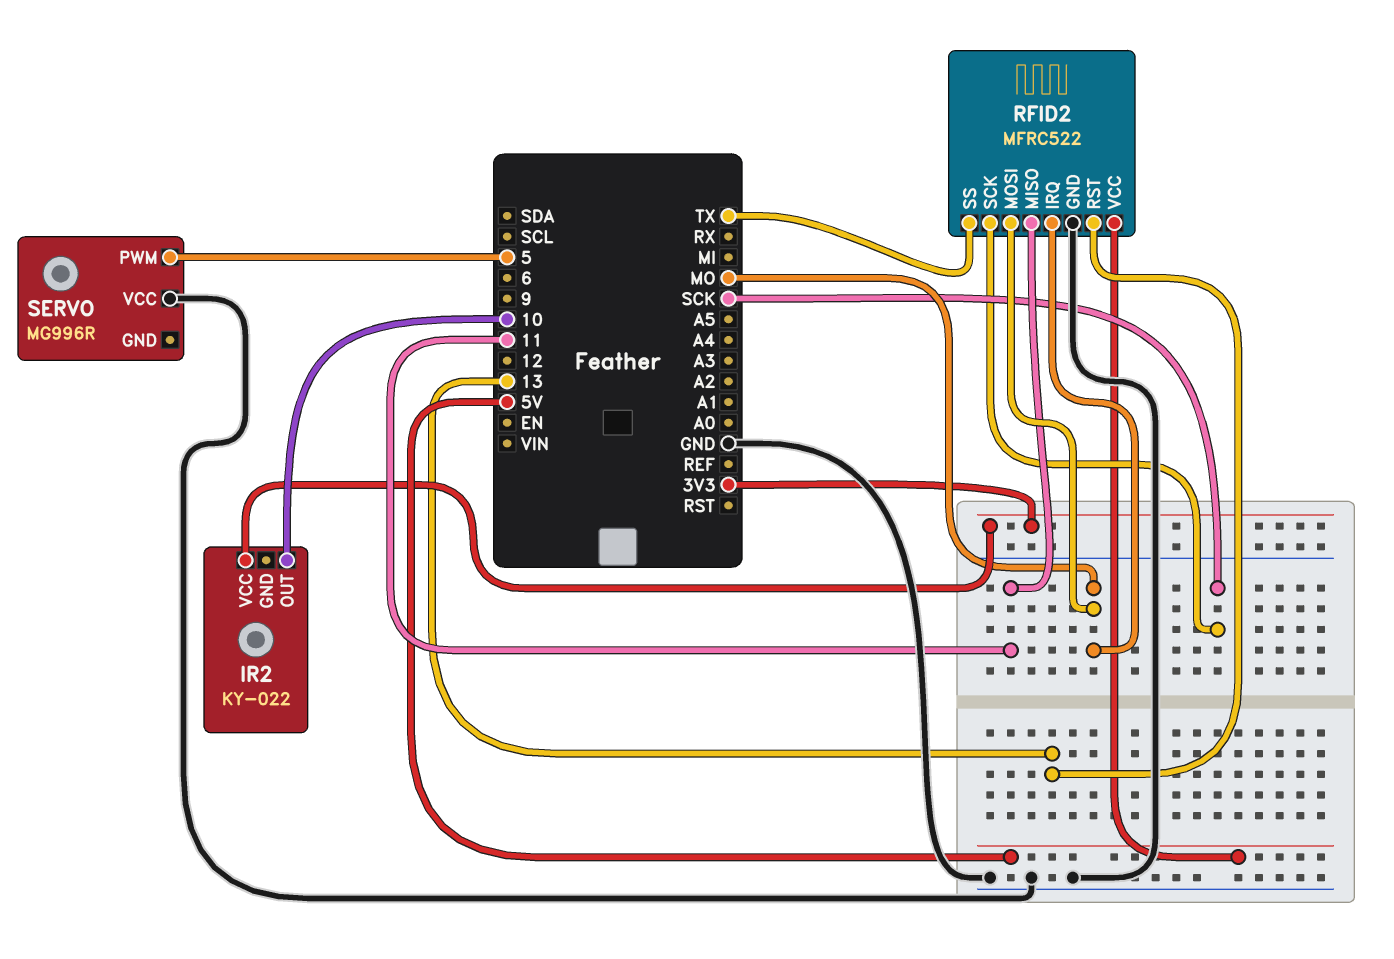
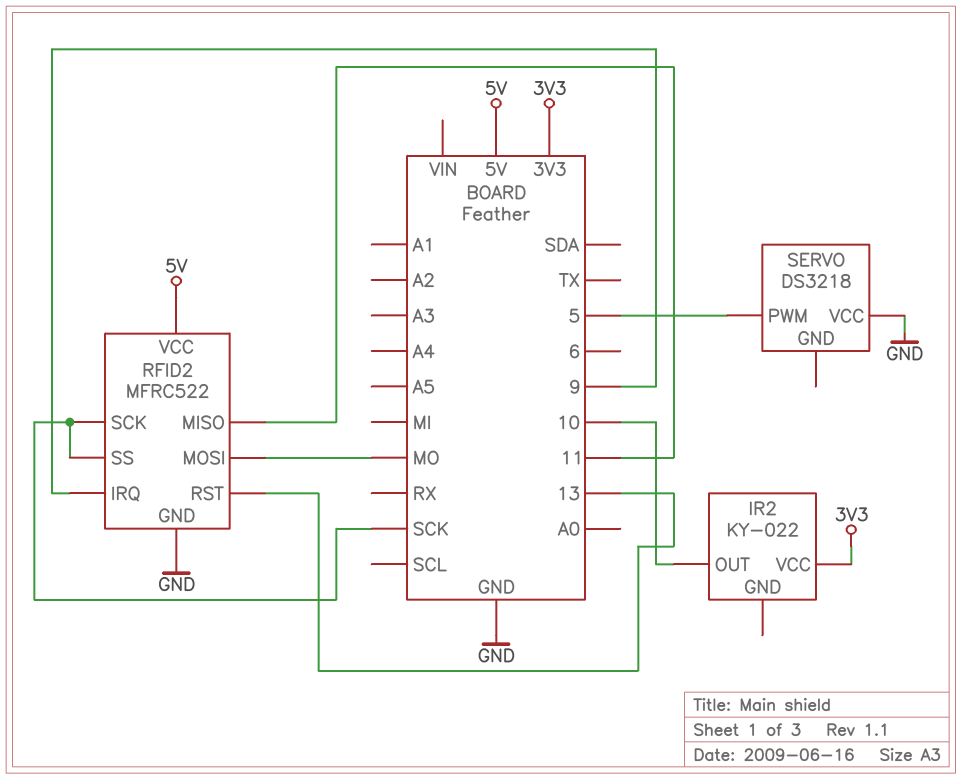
RFID2 pin IRQ: MO -> 9
RFID2 pin SS: TX -> SCK
SERVO: MG996R -> DS3218

